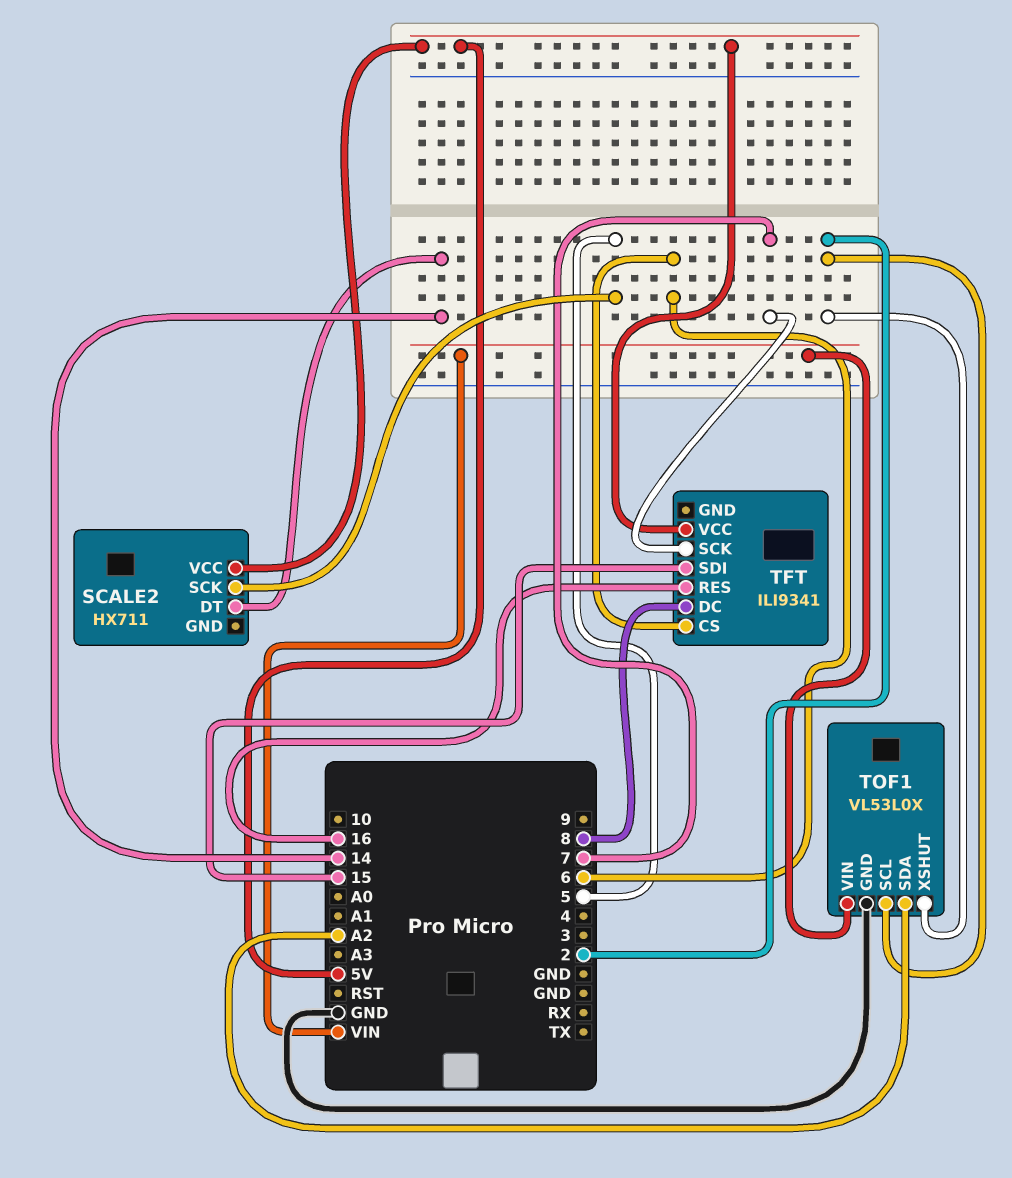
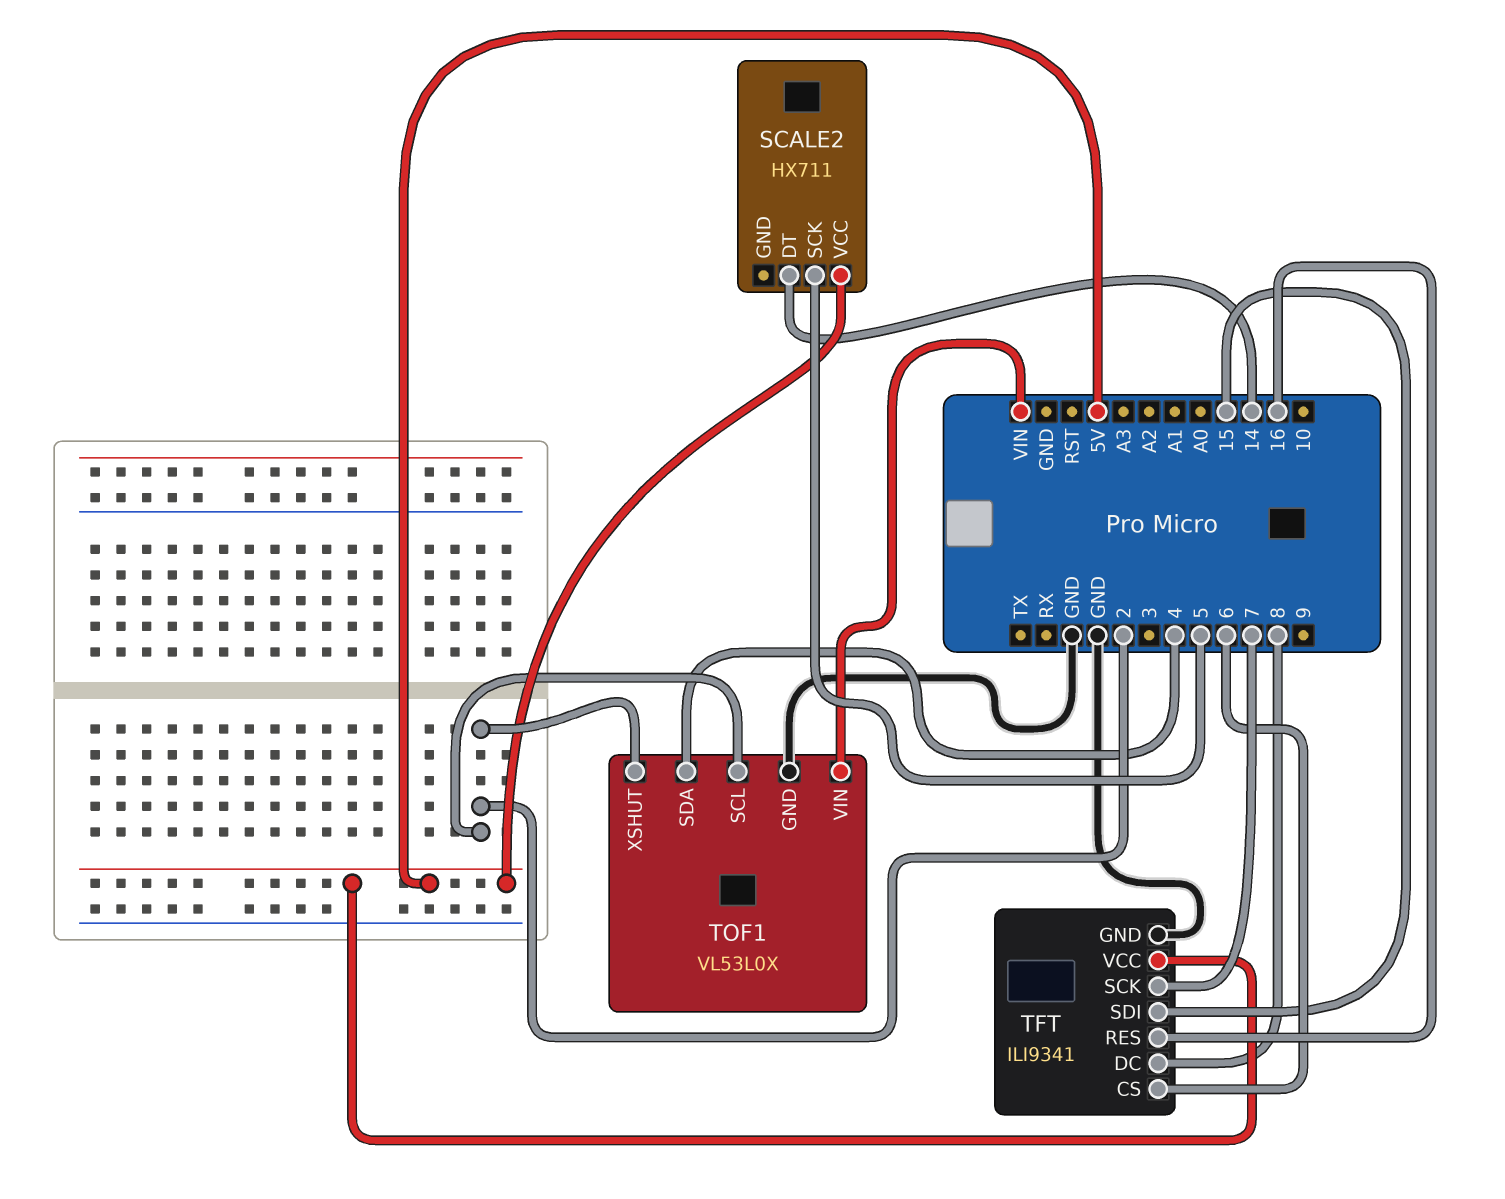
TFT pin GND: none -> GND
TOF1 pin SDA: A2 -> 4

